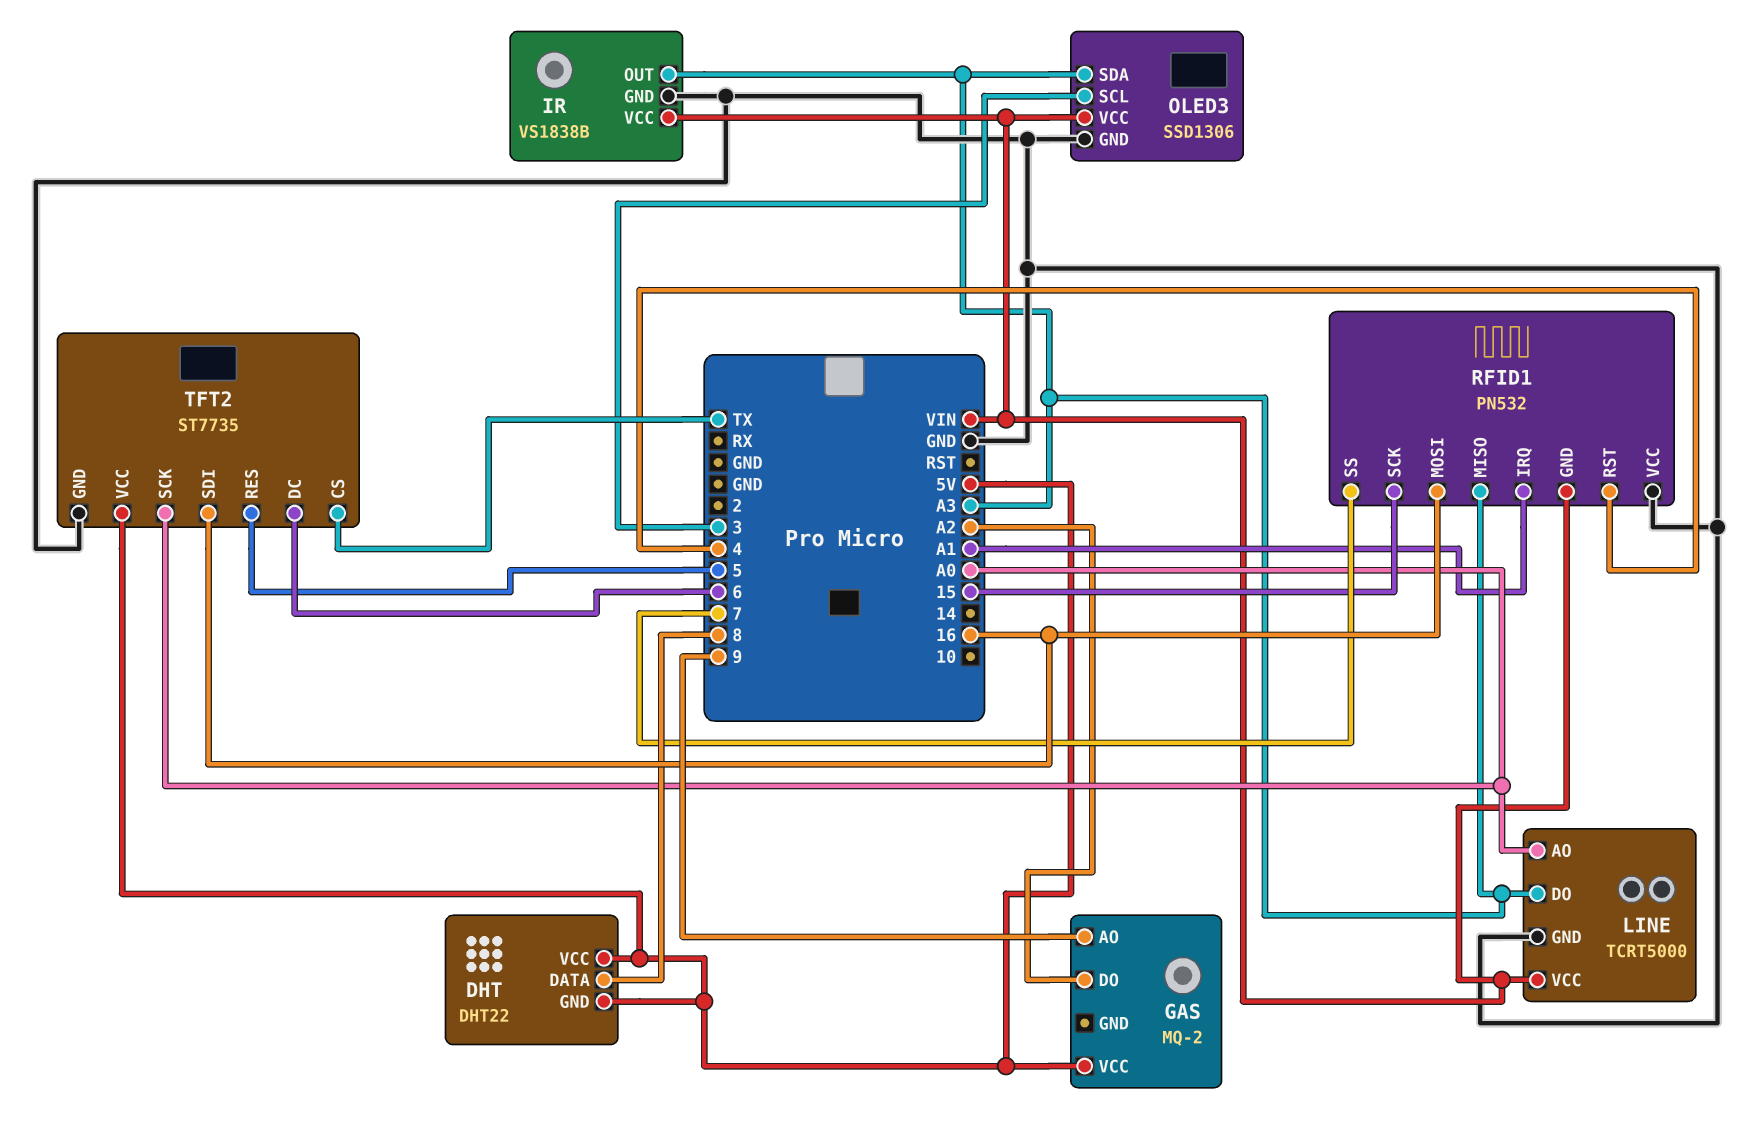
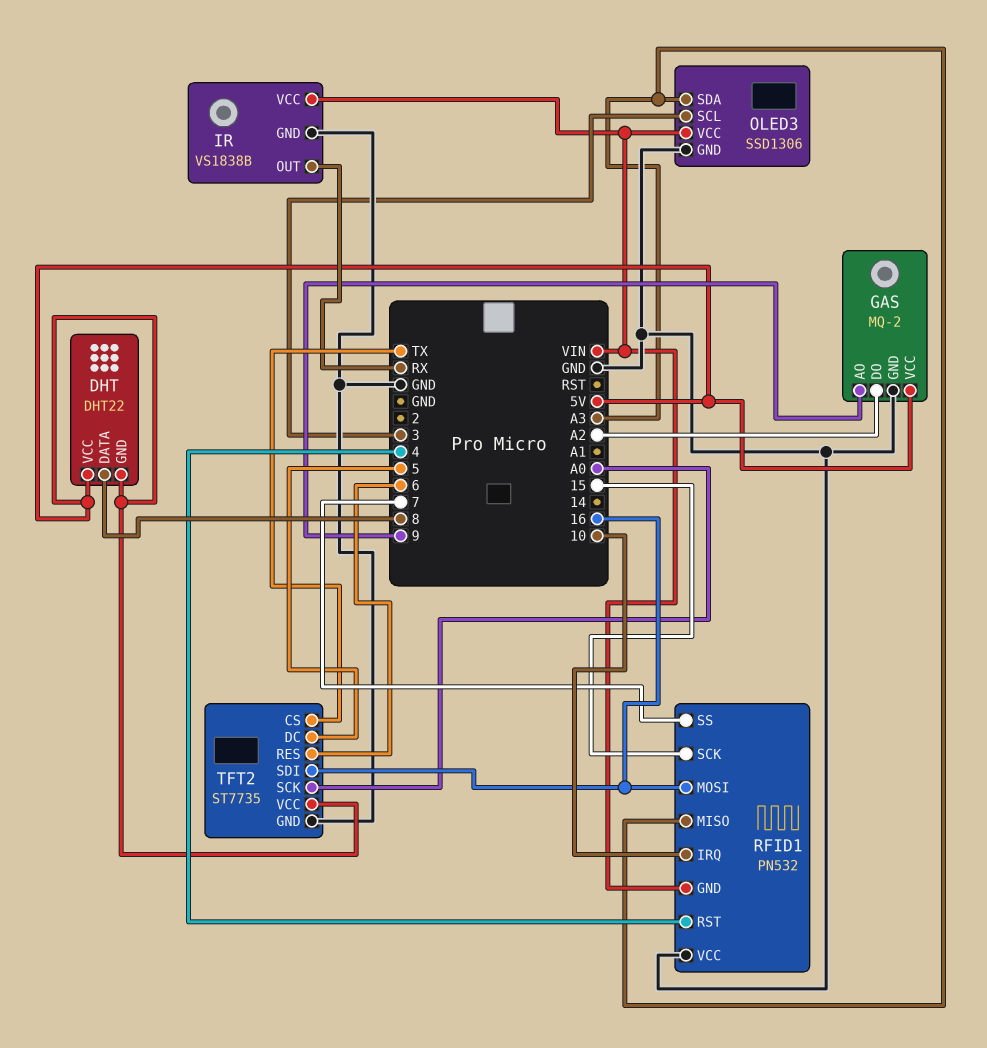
GAS pin GND: none -> GND
IR pin OUT: A3 -> RX
LINE: TCRT5000 -> none
LINE pin AO: A0 -> none
LINE pin DO: A3 -> none
LINE pin GND: GND -> none
LINE pin VCC: VIN -> none
RFID1 pin IRQ: A1 -> 10
TFT2 pin DC: 6 -> 5
TFT2 pin RES: 5 -> 6

